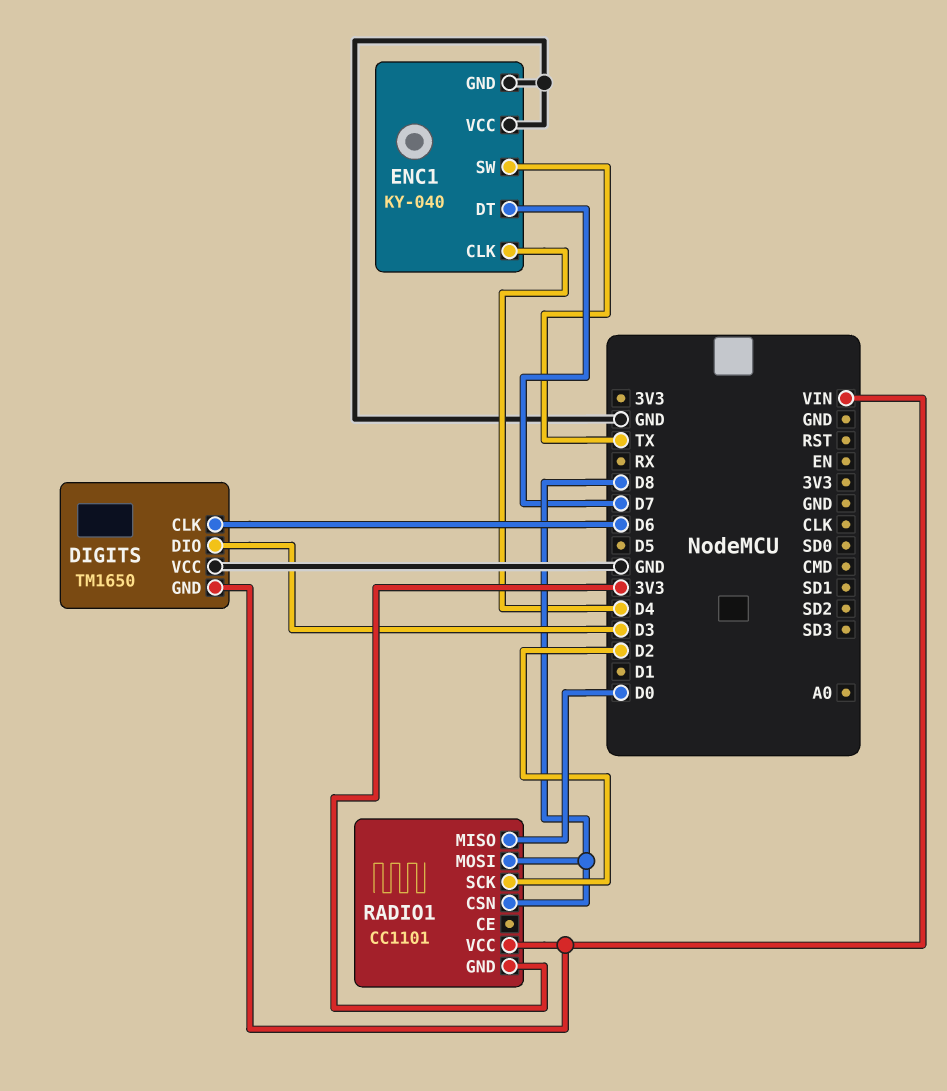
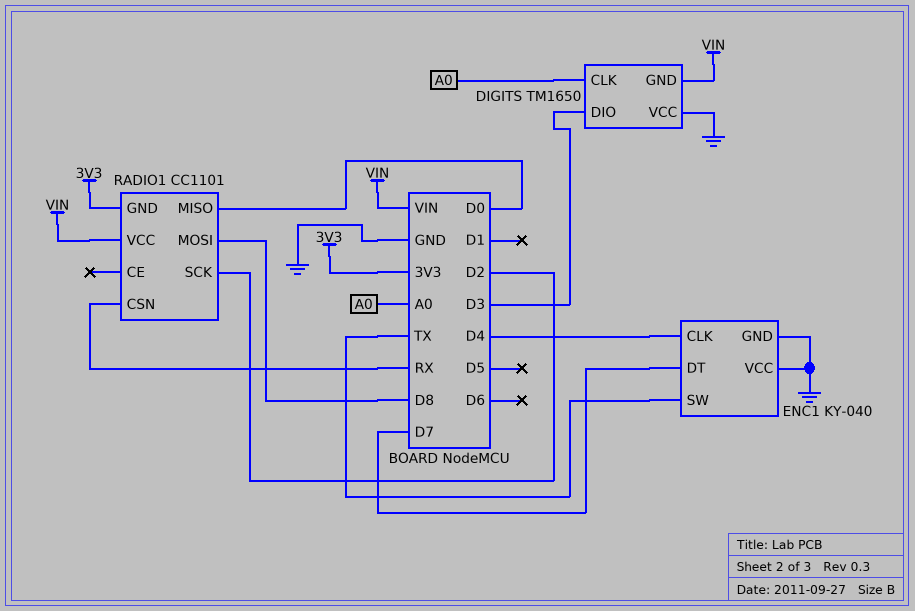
DIGITS pin CLK: D6 -> A0
RADIO1 pin CSN: D8 -> RX

